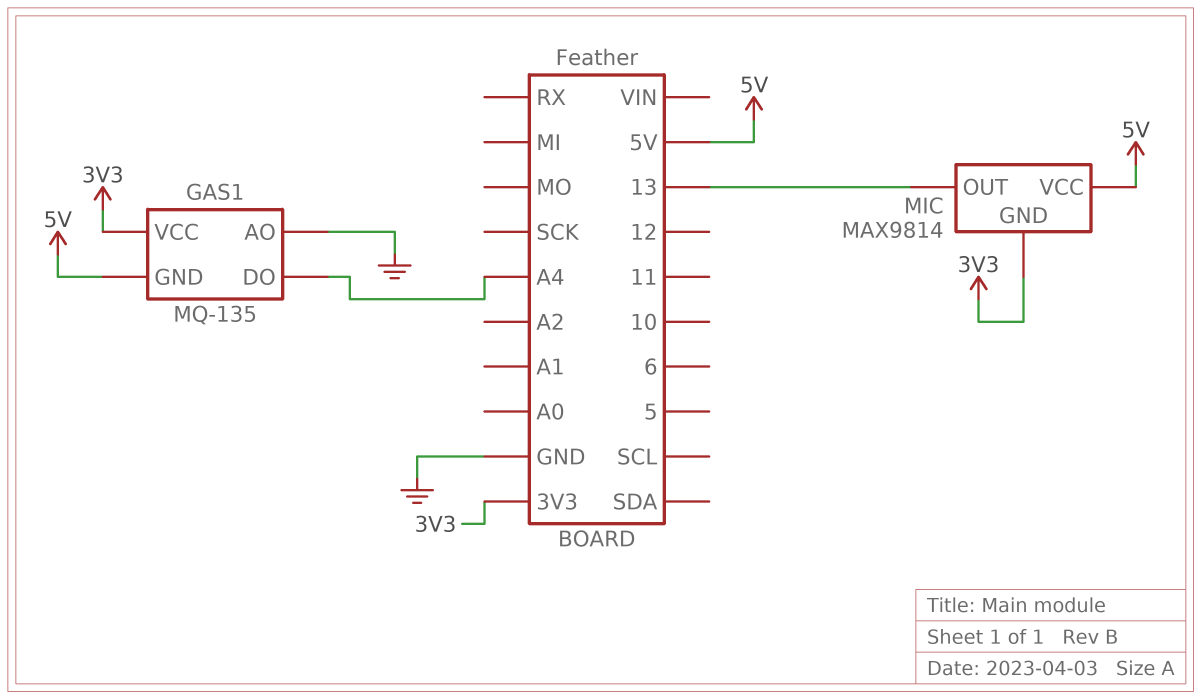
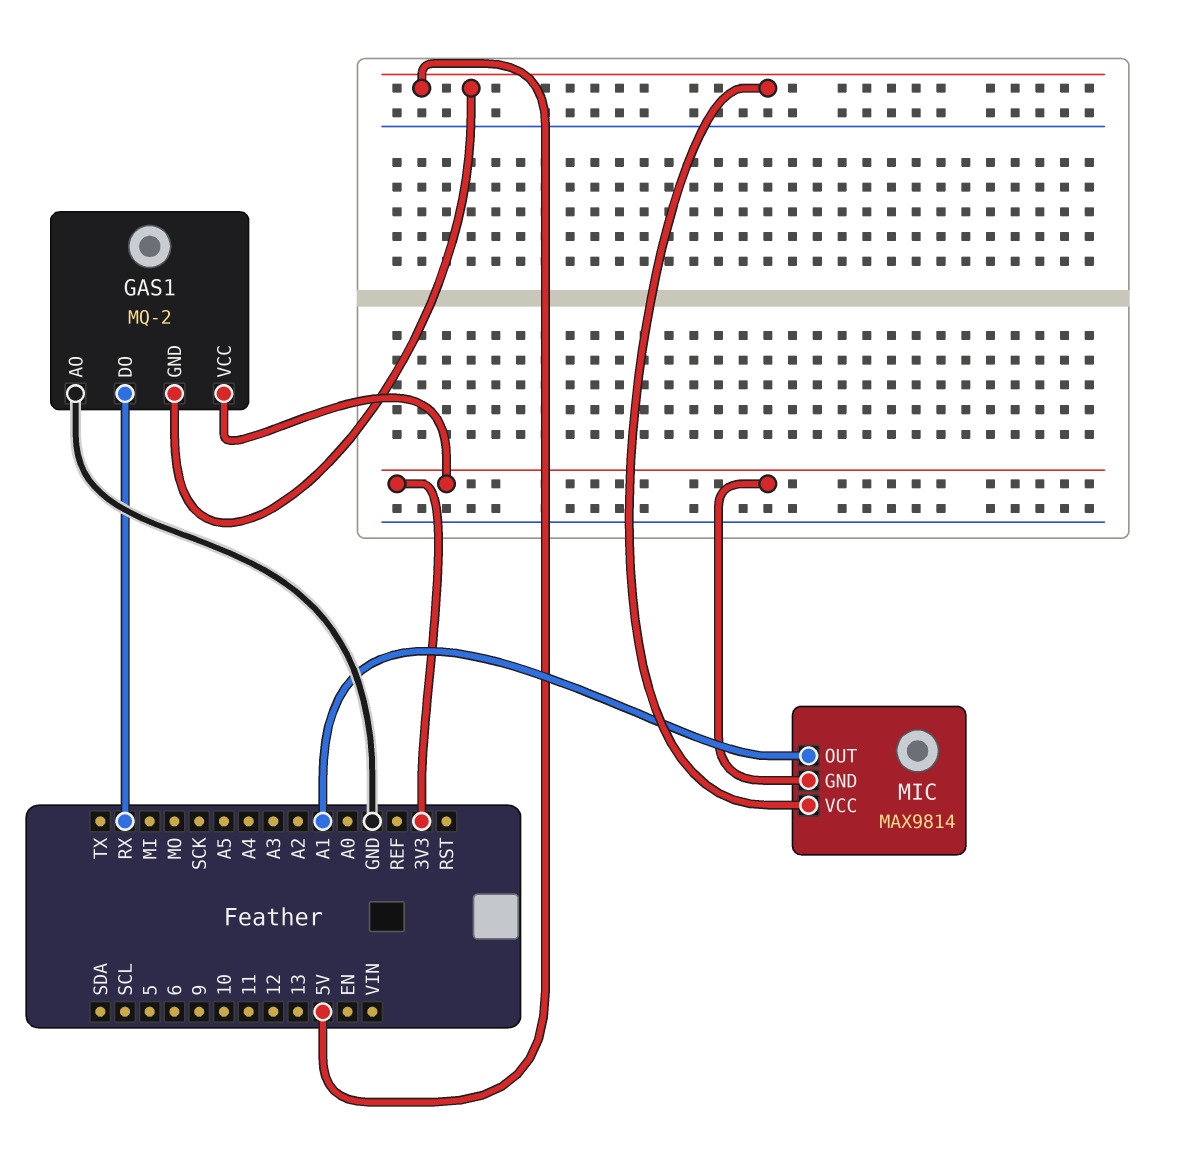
GAS1: MQ-135 -> MQ-2
GAS1 pin DO: A4 -> RX
MIC pin OUT: 13 -> A1

